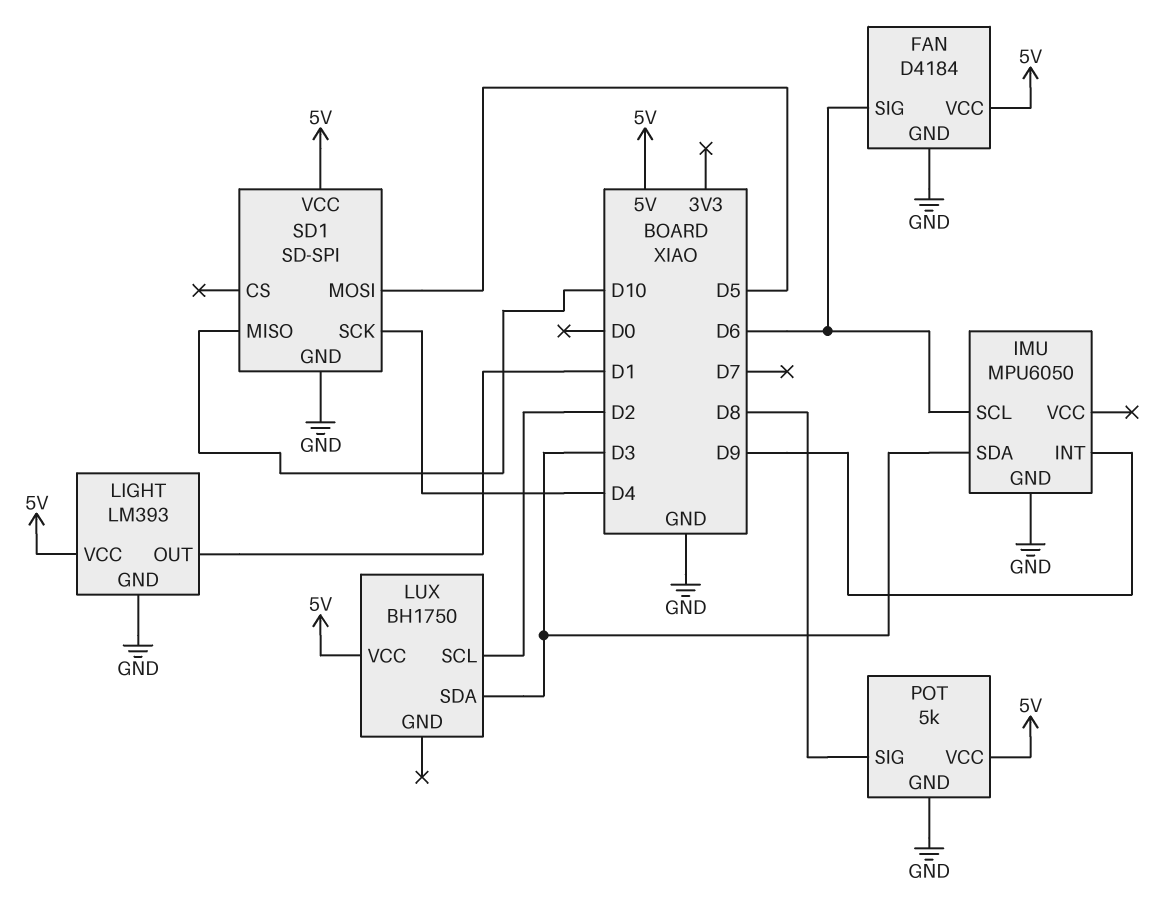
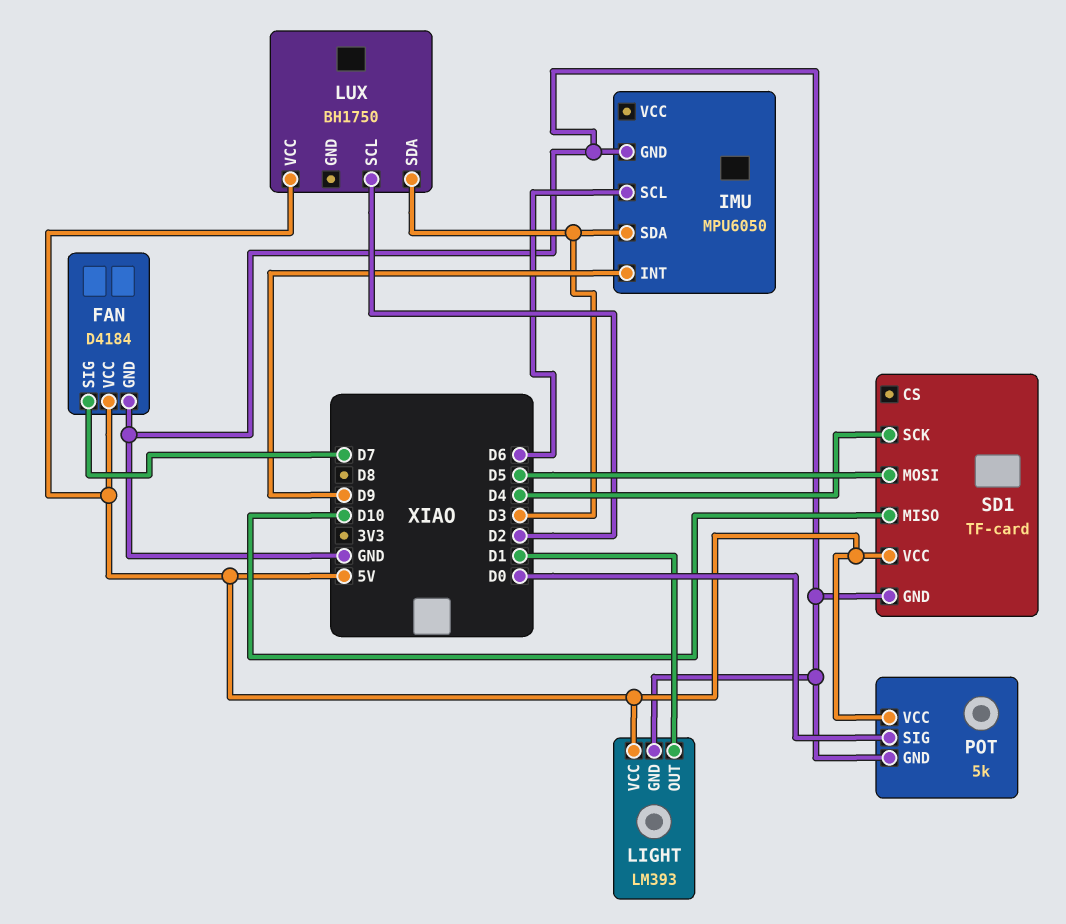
FAN pin SIG: D6 -> D7
POT pin SIG: D8 -> D0
SD1: SD-SPI -> TF-card

